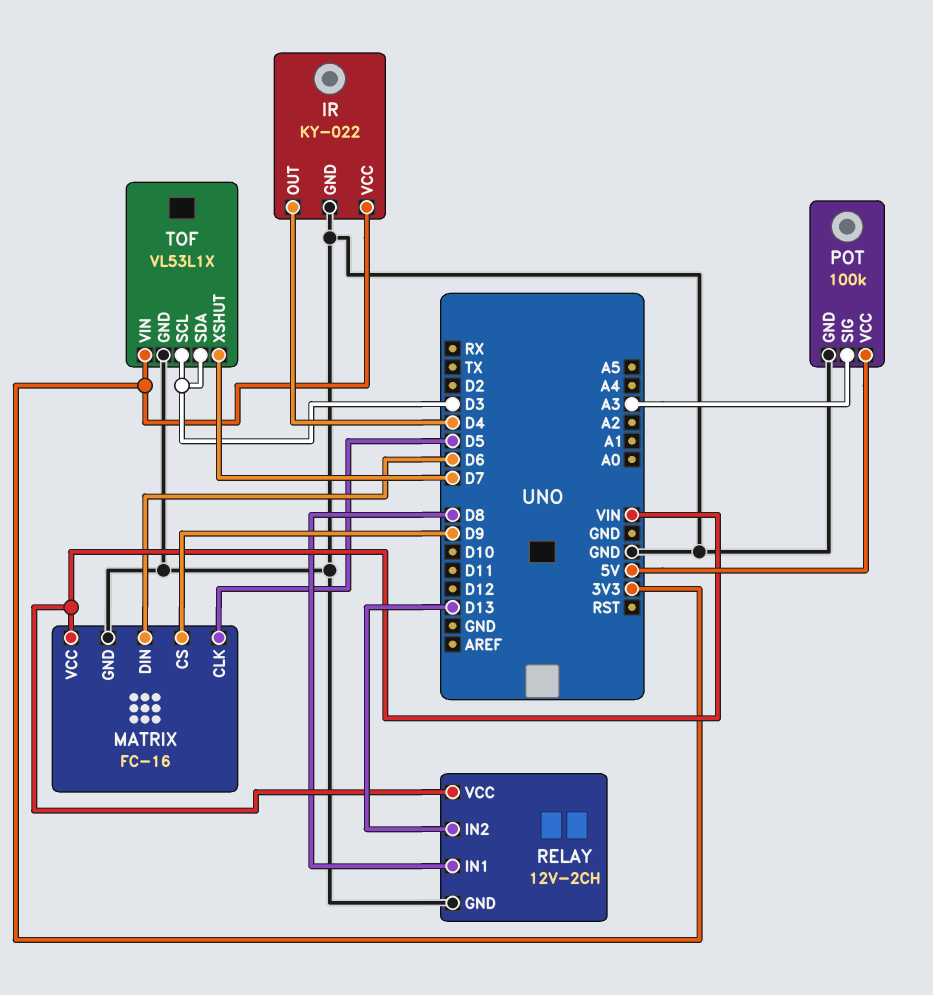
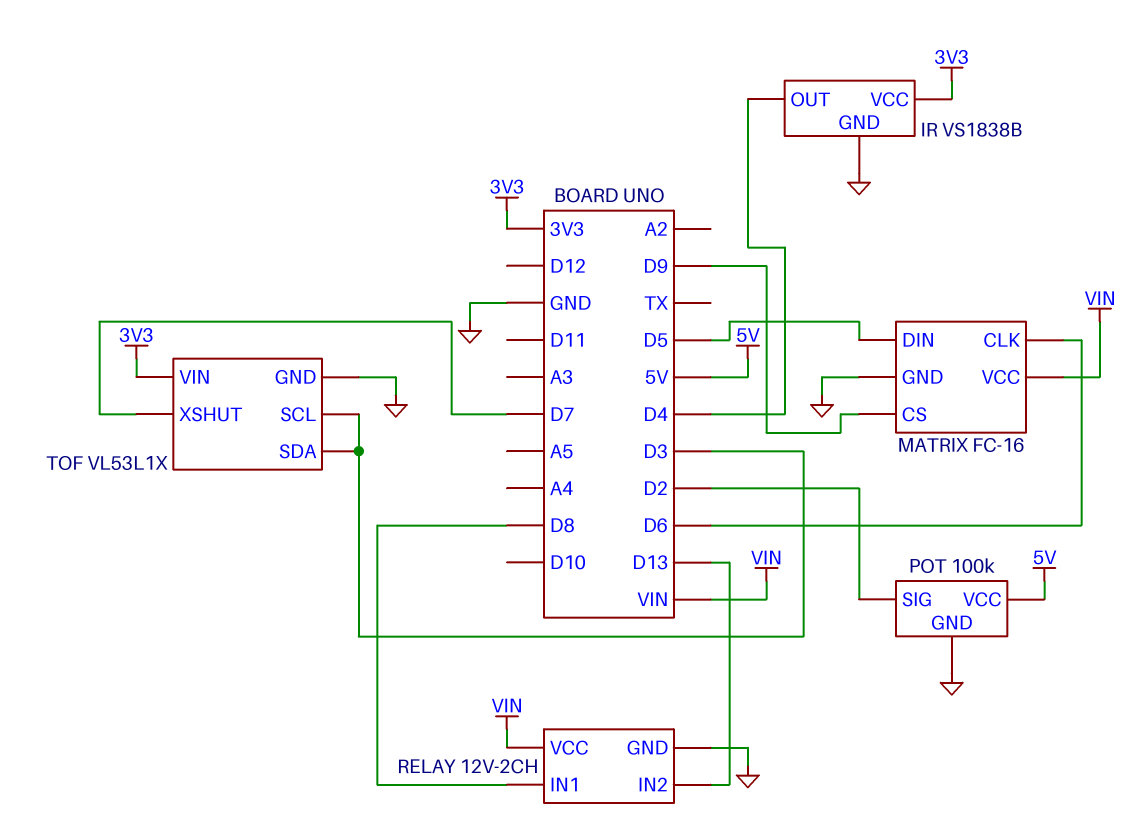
IR: KY-022 -> VS1838B
MATRIX pin CLK: D5 -> D6
MATRIX pin DIN: D6 -> D5
POT pin SIG: A3 -> D2

